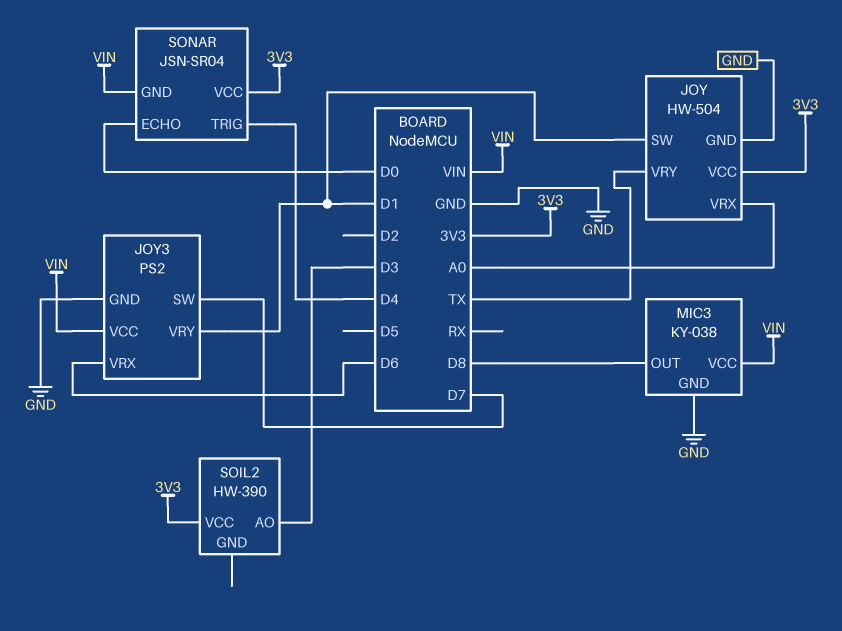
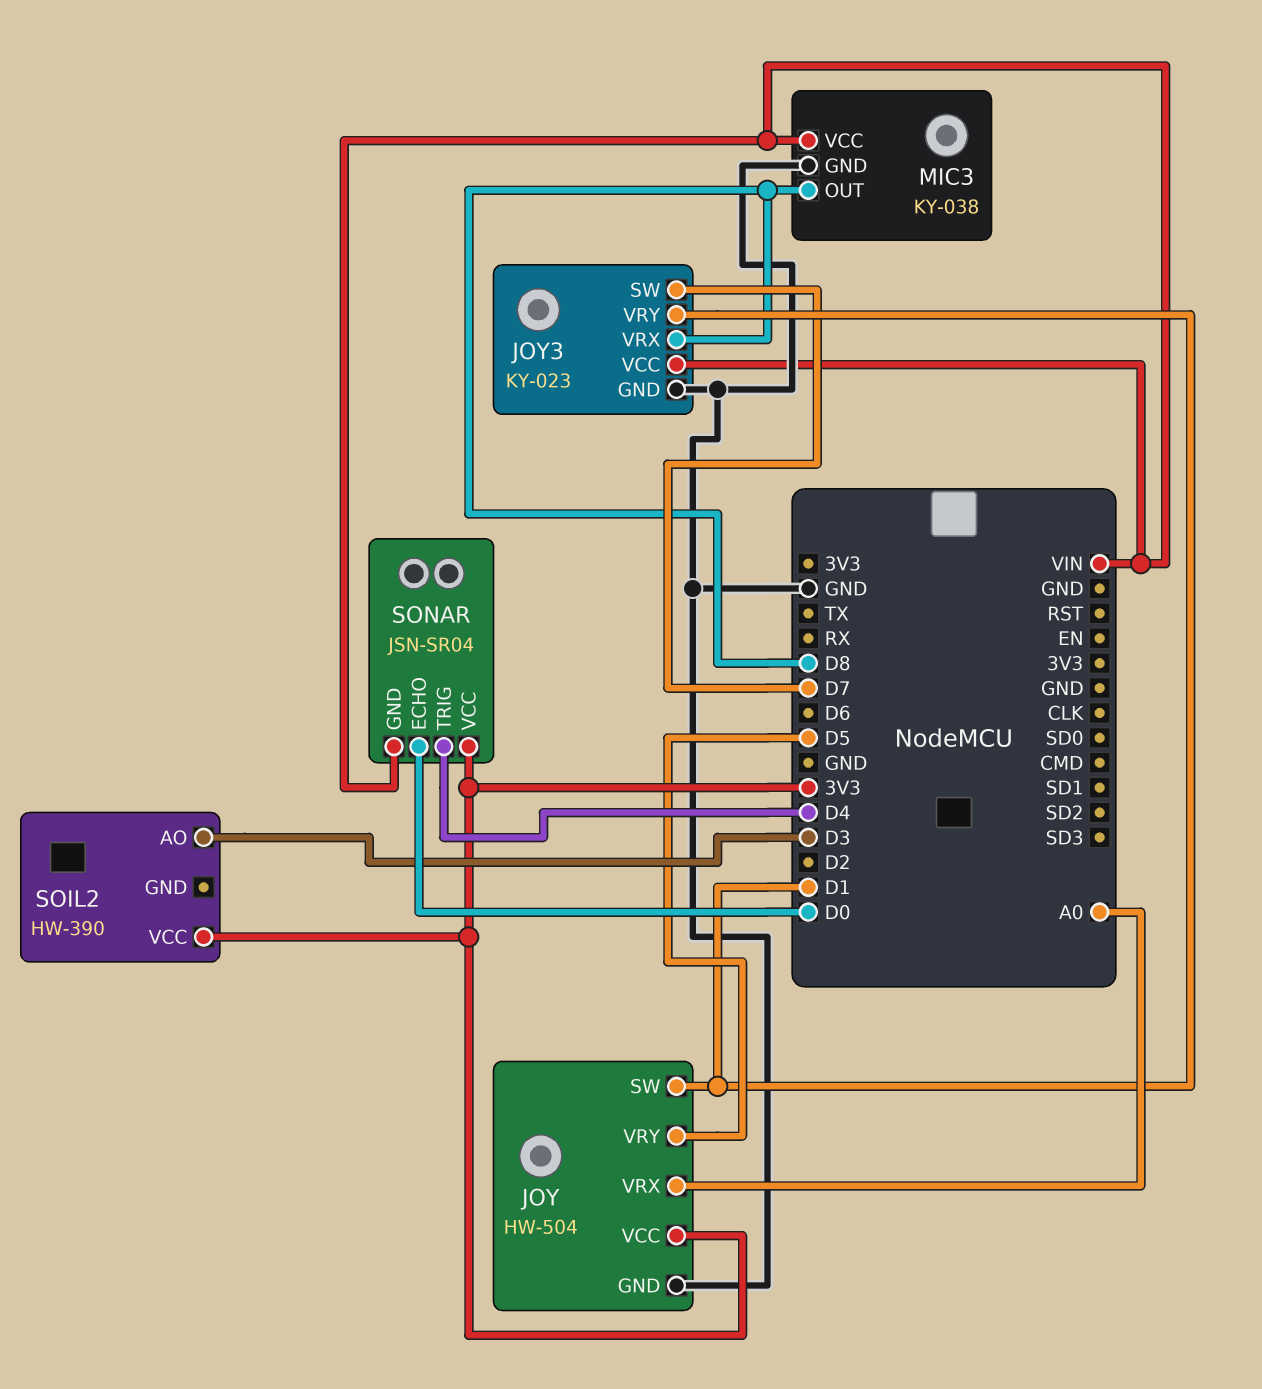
JOY pin VRY: TX -> D5
JOY3: PS2 -> KY-023
JOY3 pin VRX: D6 -> D8

